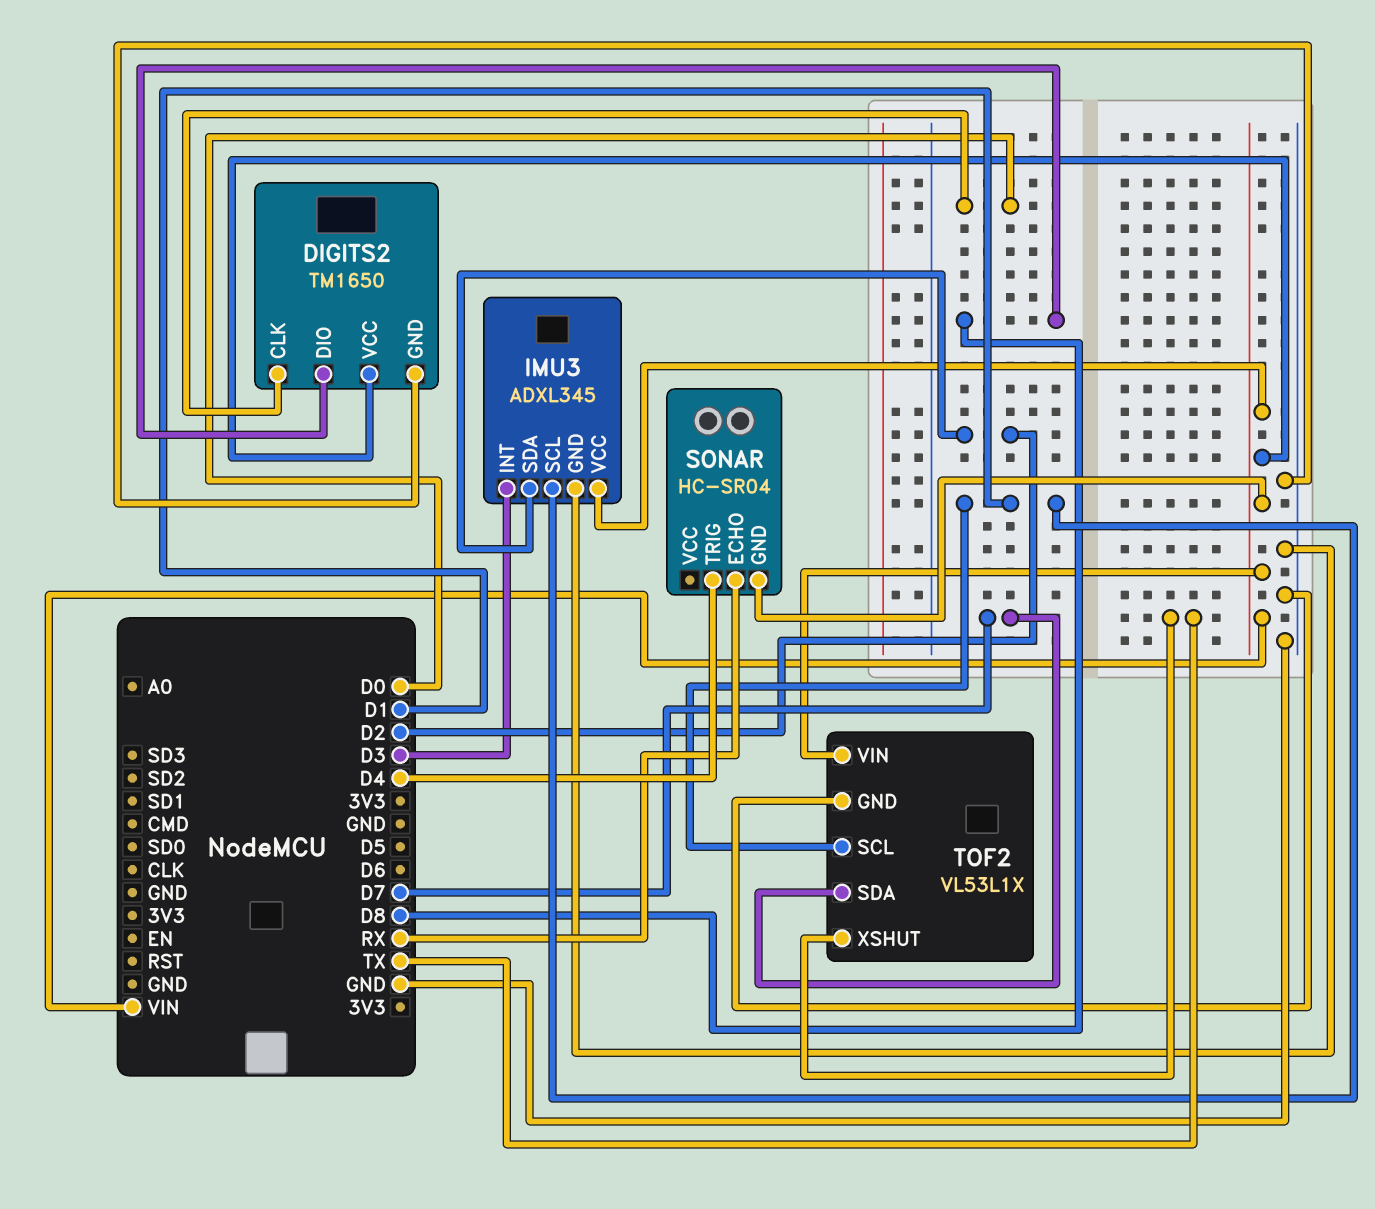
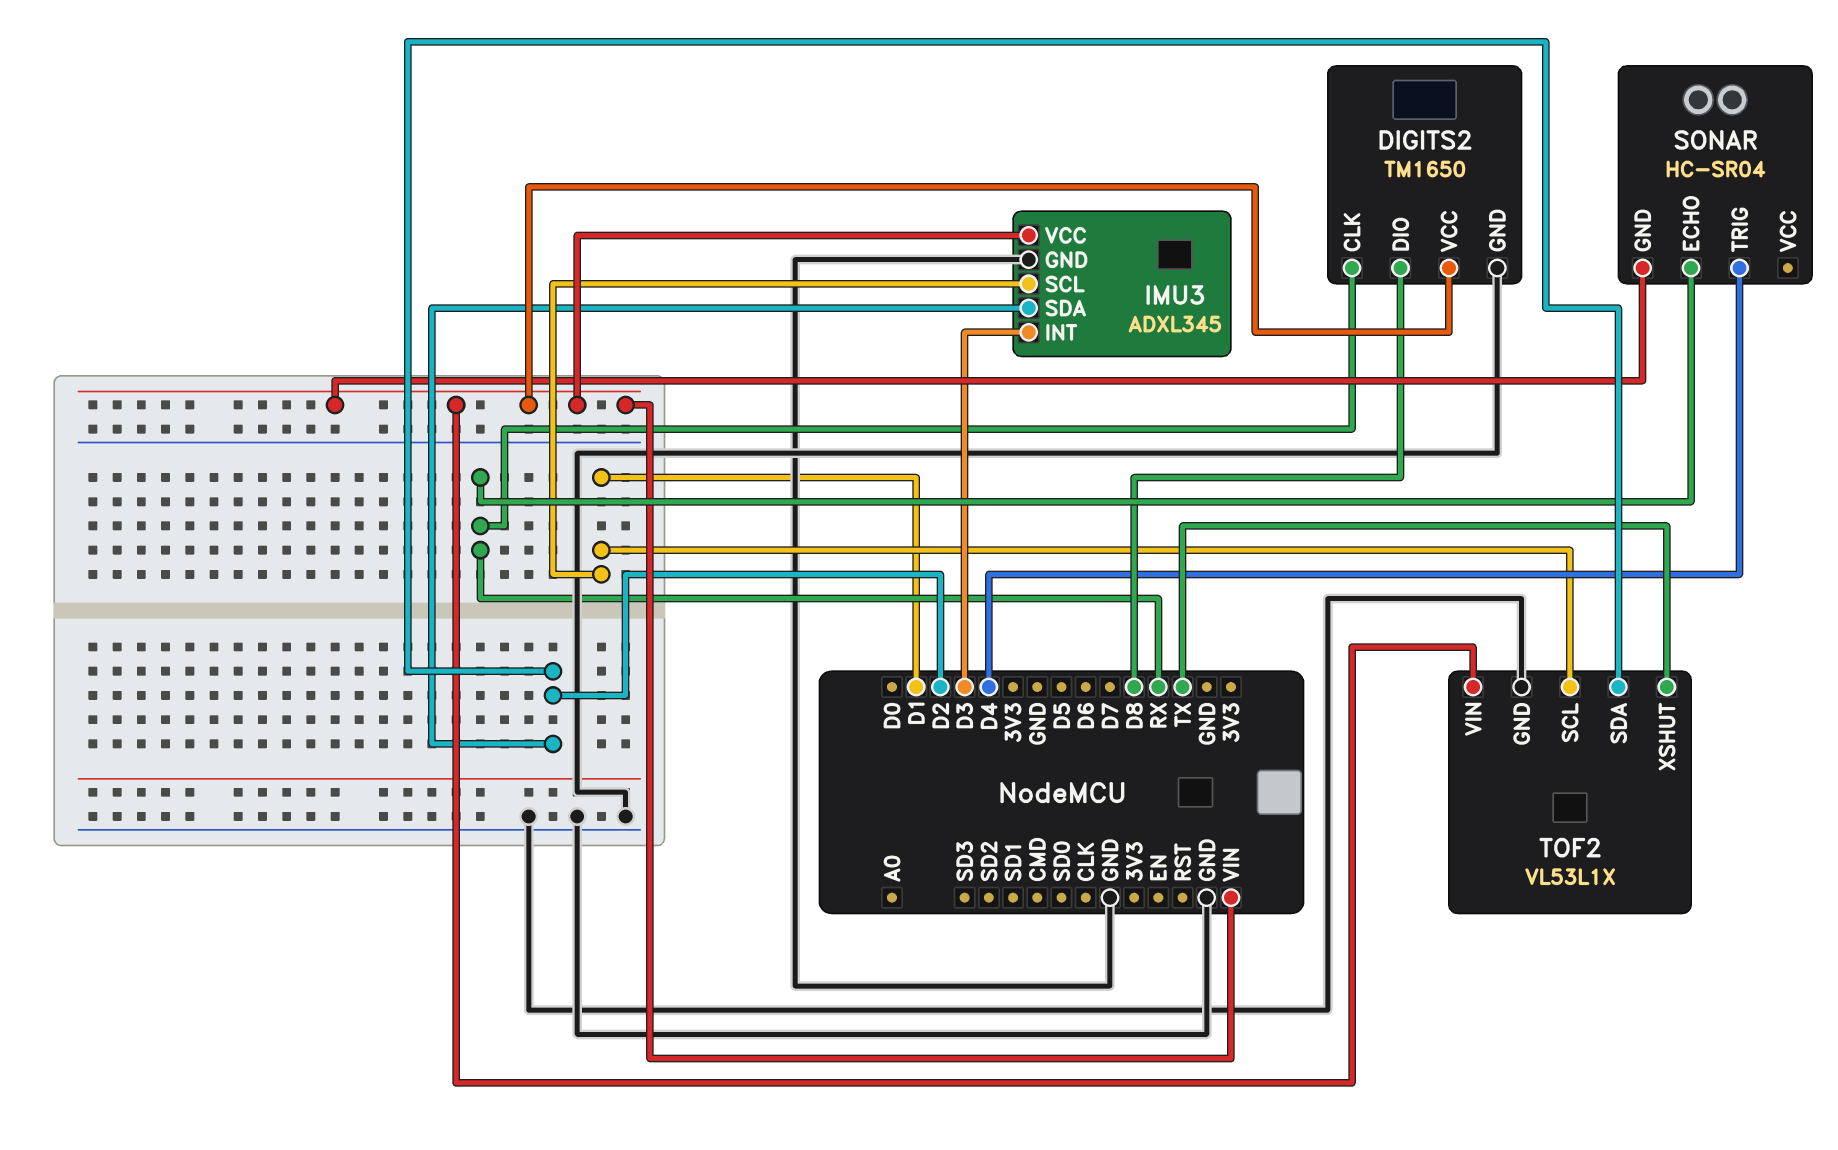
DIGITS2 pin CLK: D0 -> RX
TOF2 pin SDA: D7 -> D2

